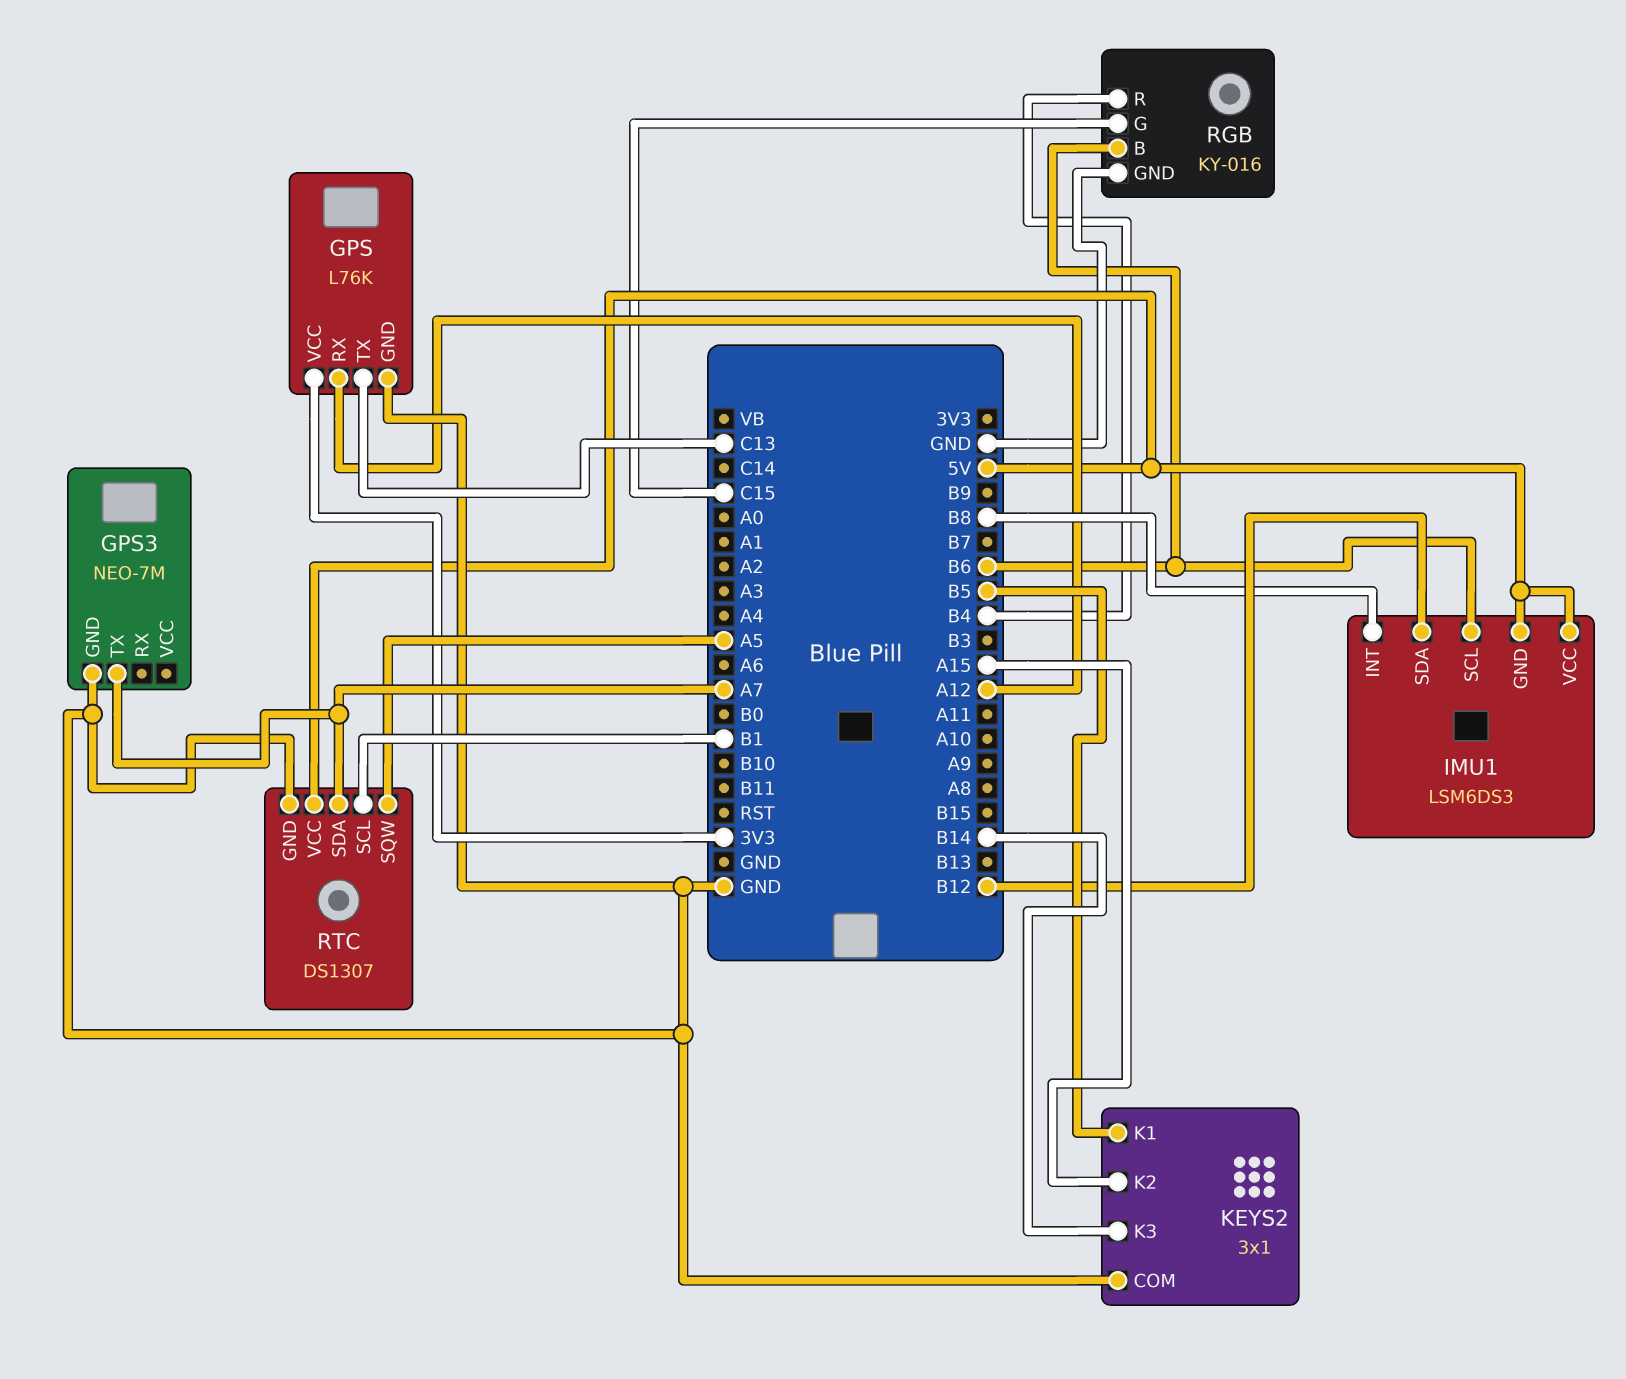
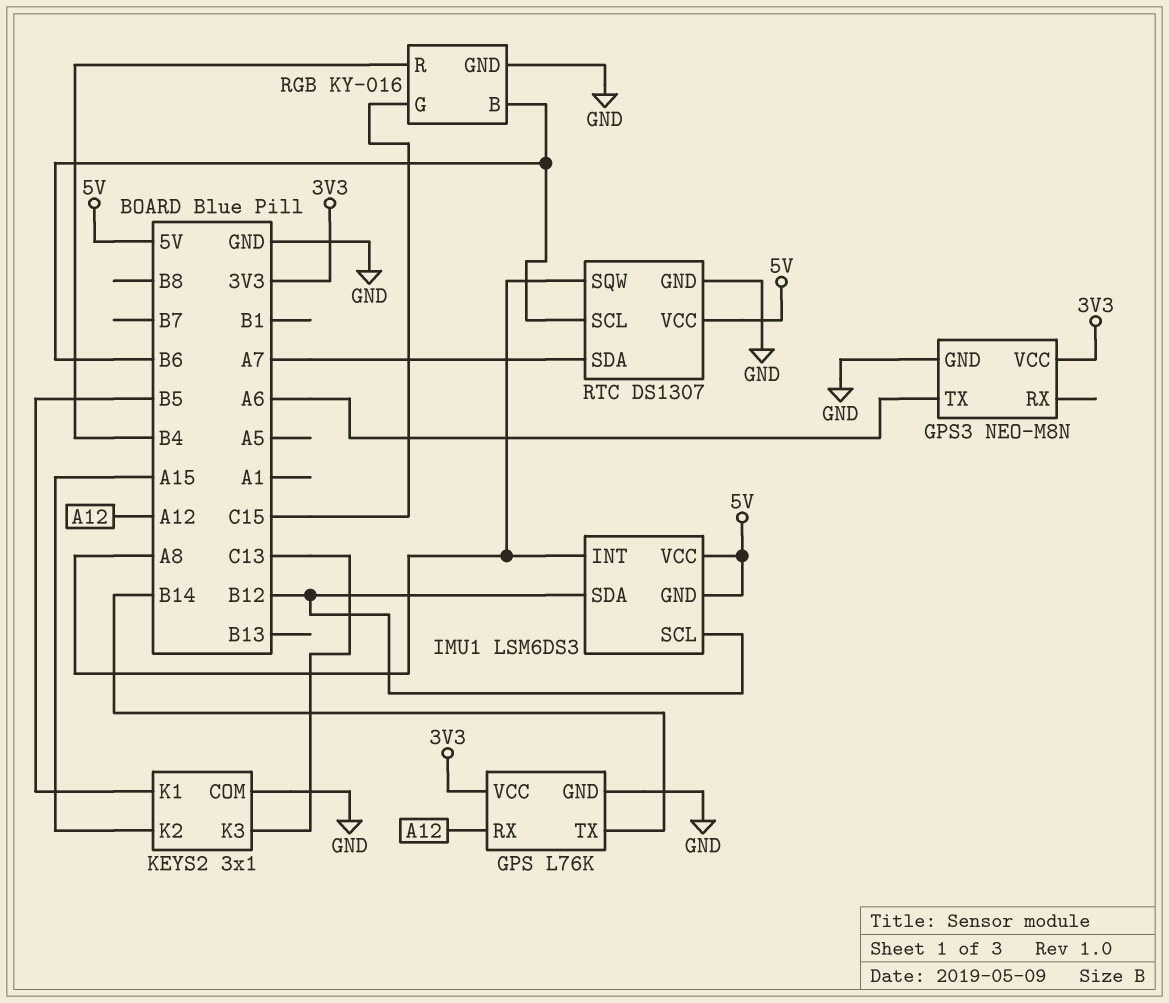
GPS pin TX: C13 -> B14
GPS3: NEO-7M -> NEO-M8N
GPS3 pin TX: A7 -> A6
GPS3 pin VCC: none -> 3V3
IMU1 pin INT: B8 -> A8
IMU1 pin SCL: B6 -> B12
KEYS2 pin K3: B14 -> C13
RTC pin SCL: B1 -> B6
RTC pin SQW: A5 -> A8

